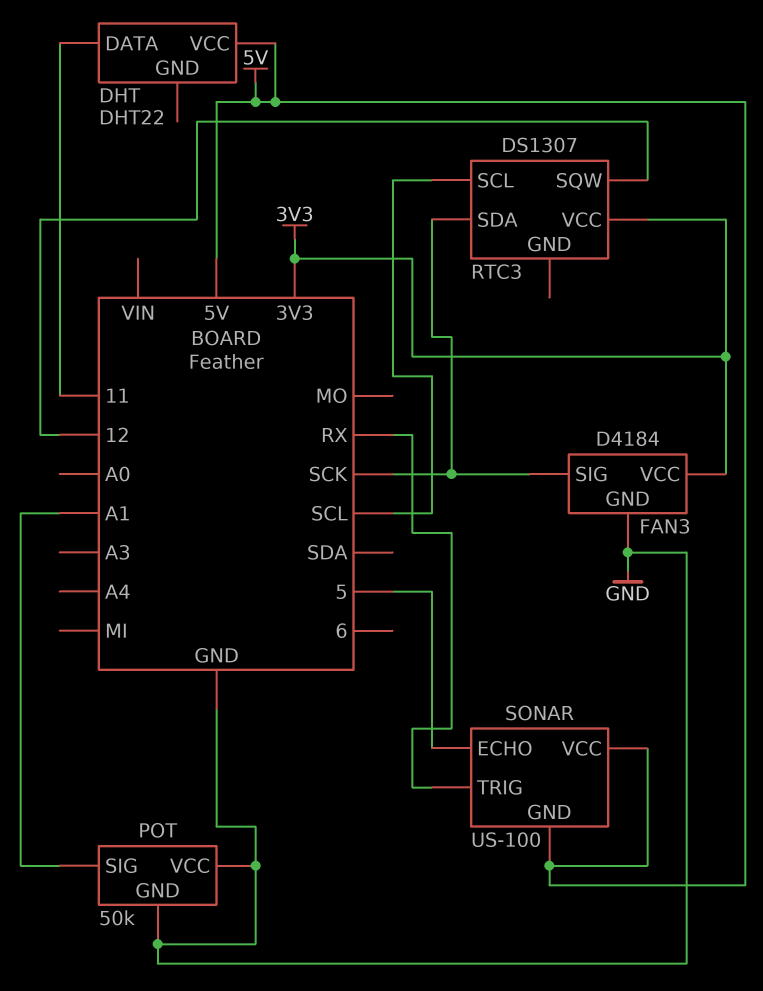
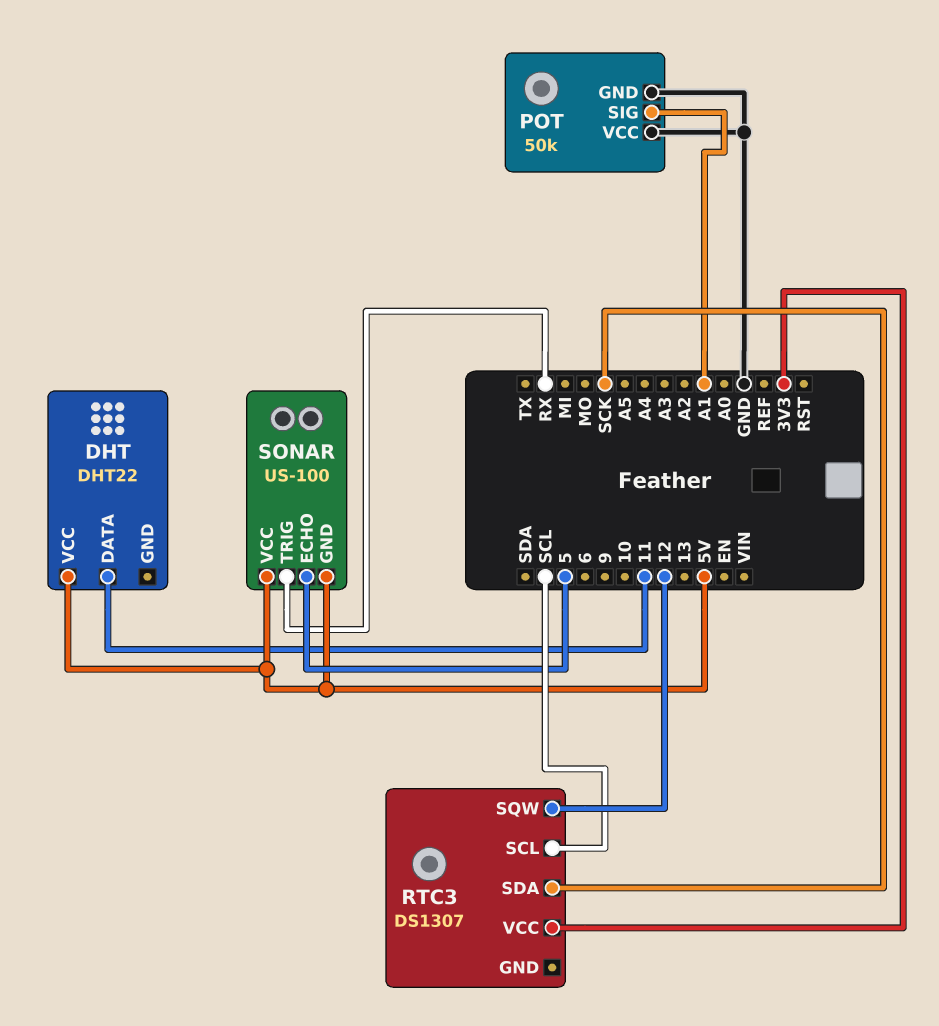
FAN3: D4184 -> none
FAN3 pin GND: GND -> none
FAN3 pin SIG: SCK -> none
FAN3 pin VCC: 3V3 -> none

